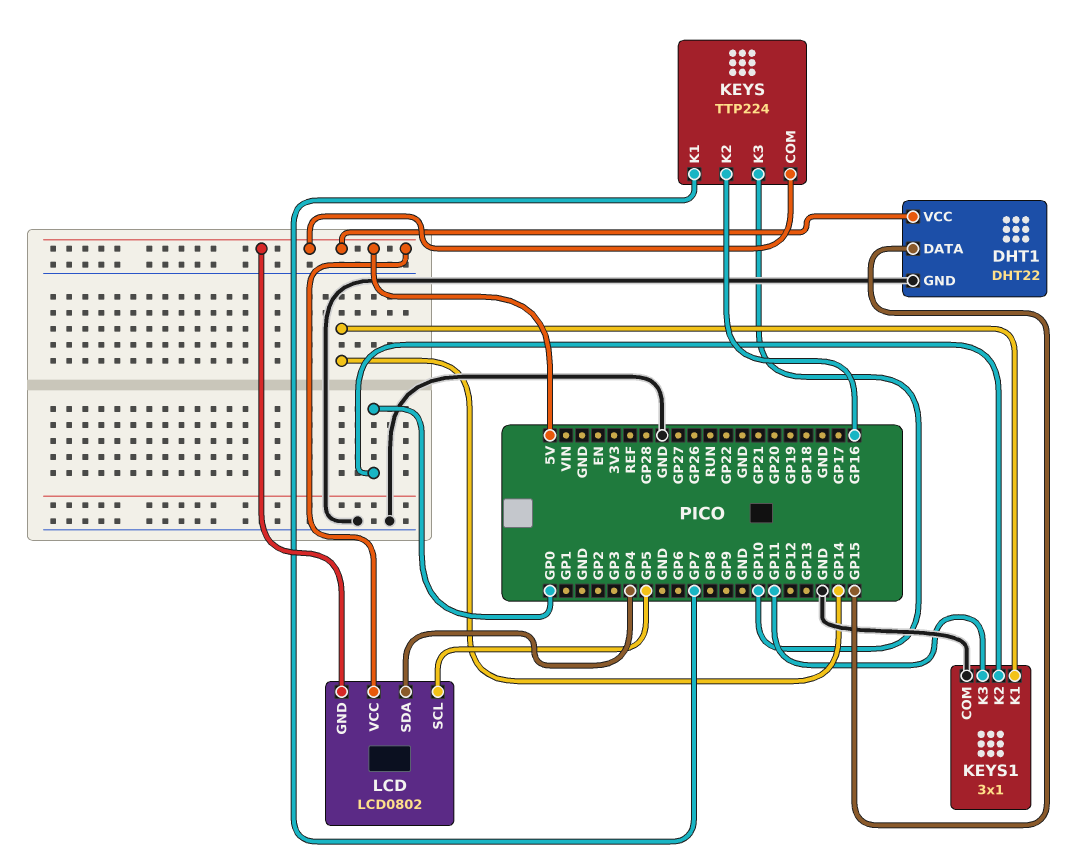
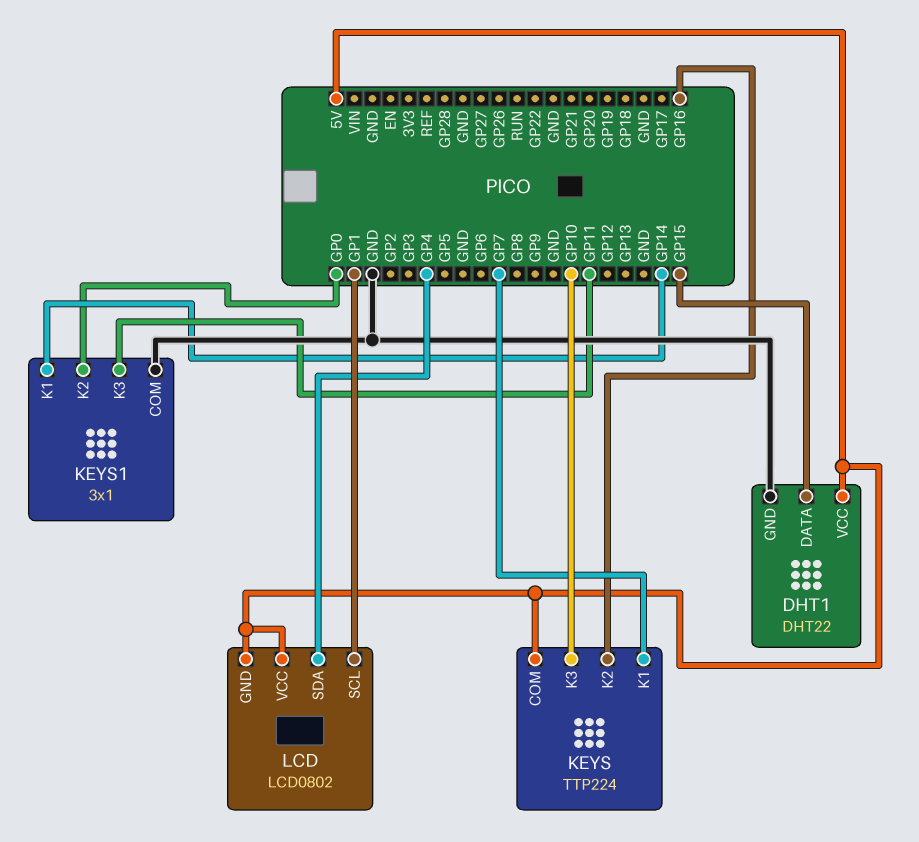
LCD pin SCL: GP5 -> GP1

